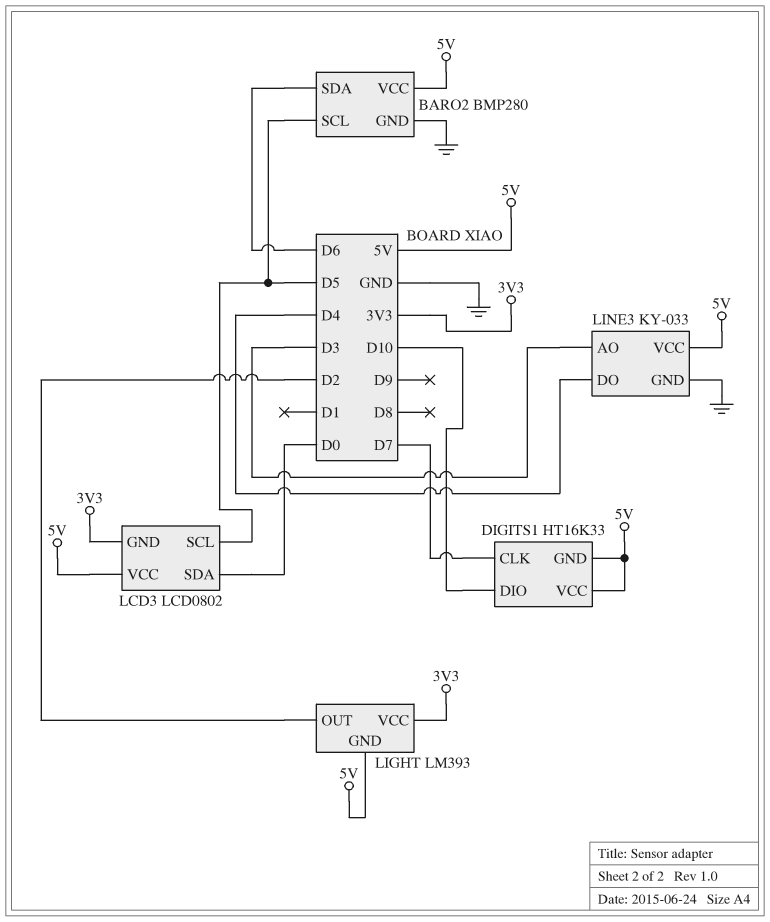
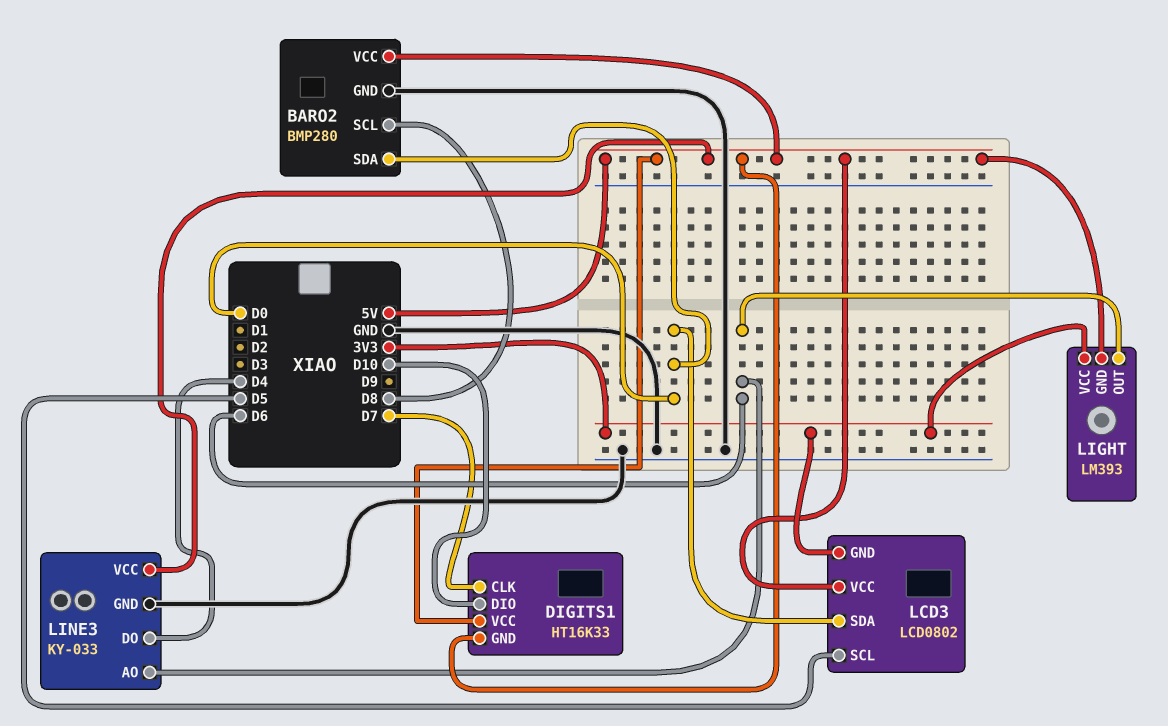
BARO2 pin SCL: D5 -> D8
BARO2 pin SDA: D6 -> D0
LIGHT pin OUT: D2 -> D6
LINE3 pin AO: D3 -> D6

